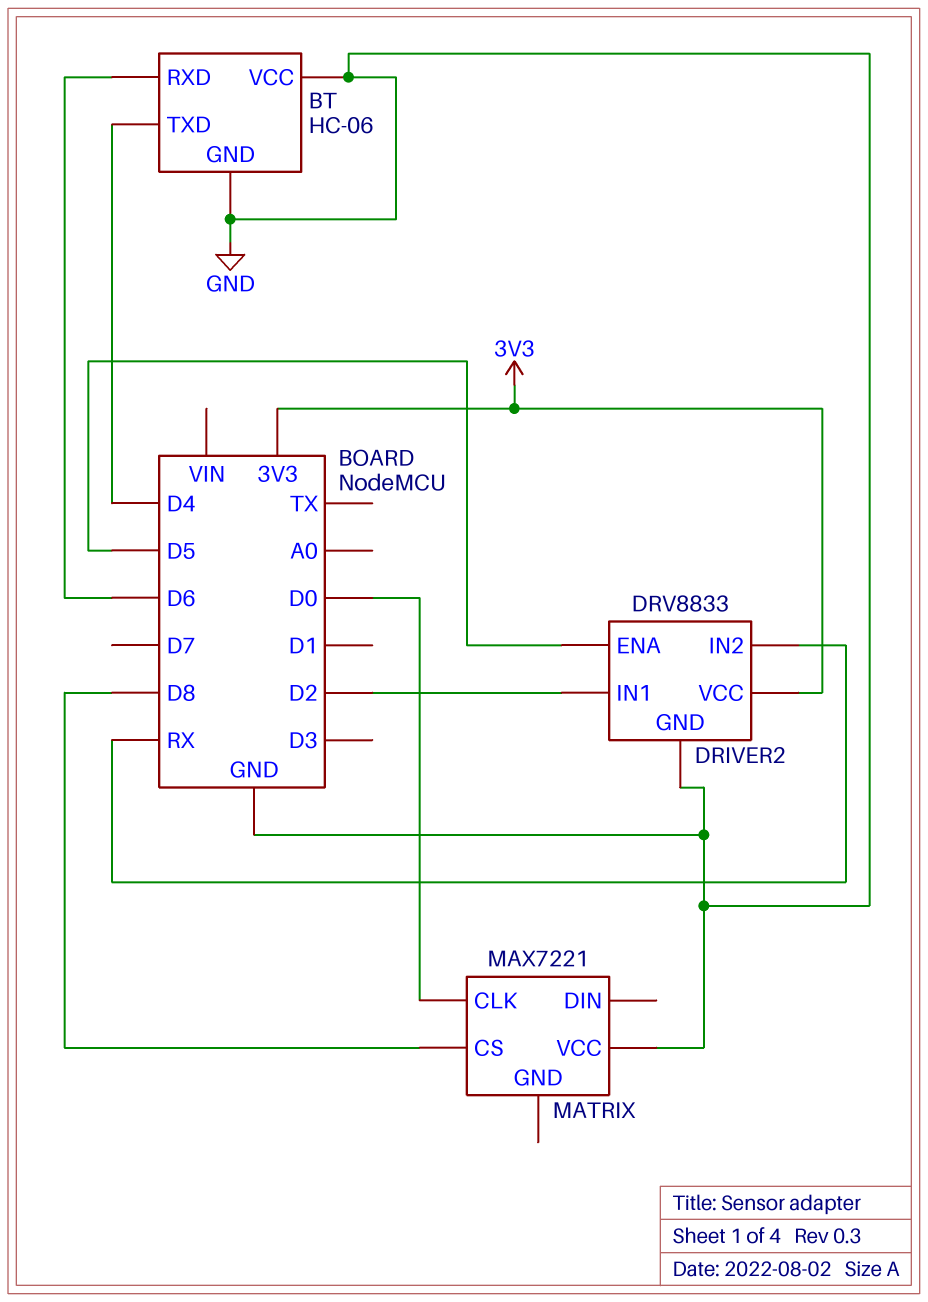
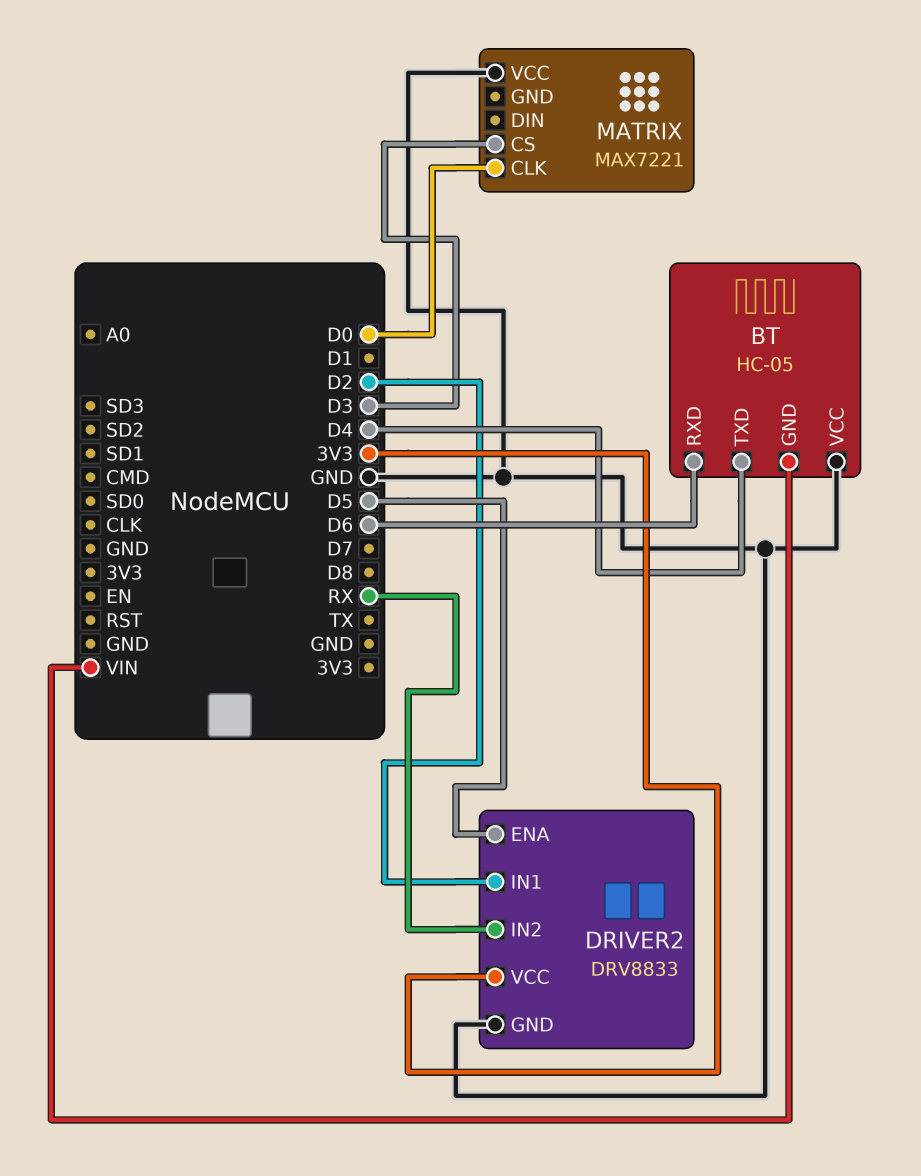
BT: HC-06 -> HC-05
BT pin GND: GND -> VIN
MATRIX pin CS: D8 -> D3

